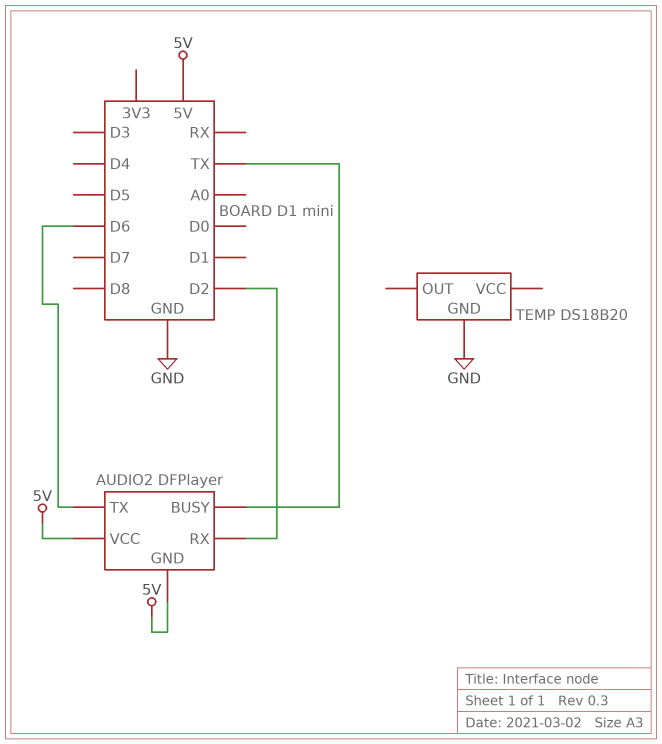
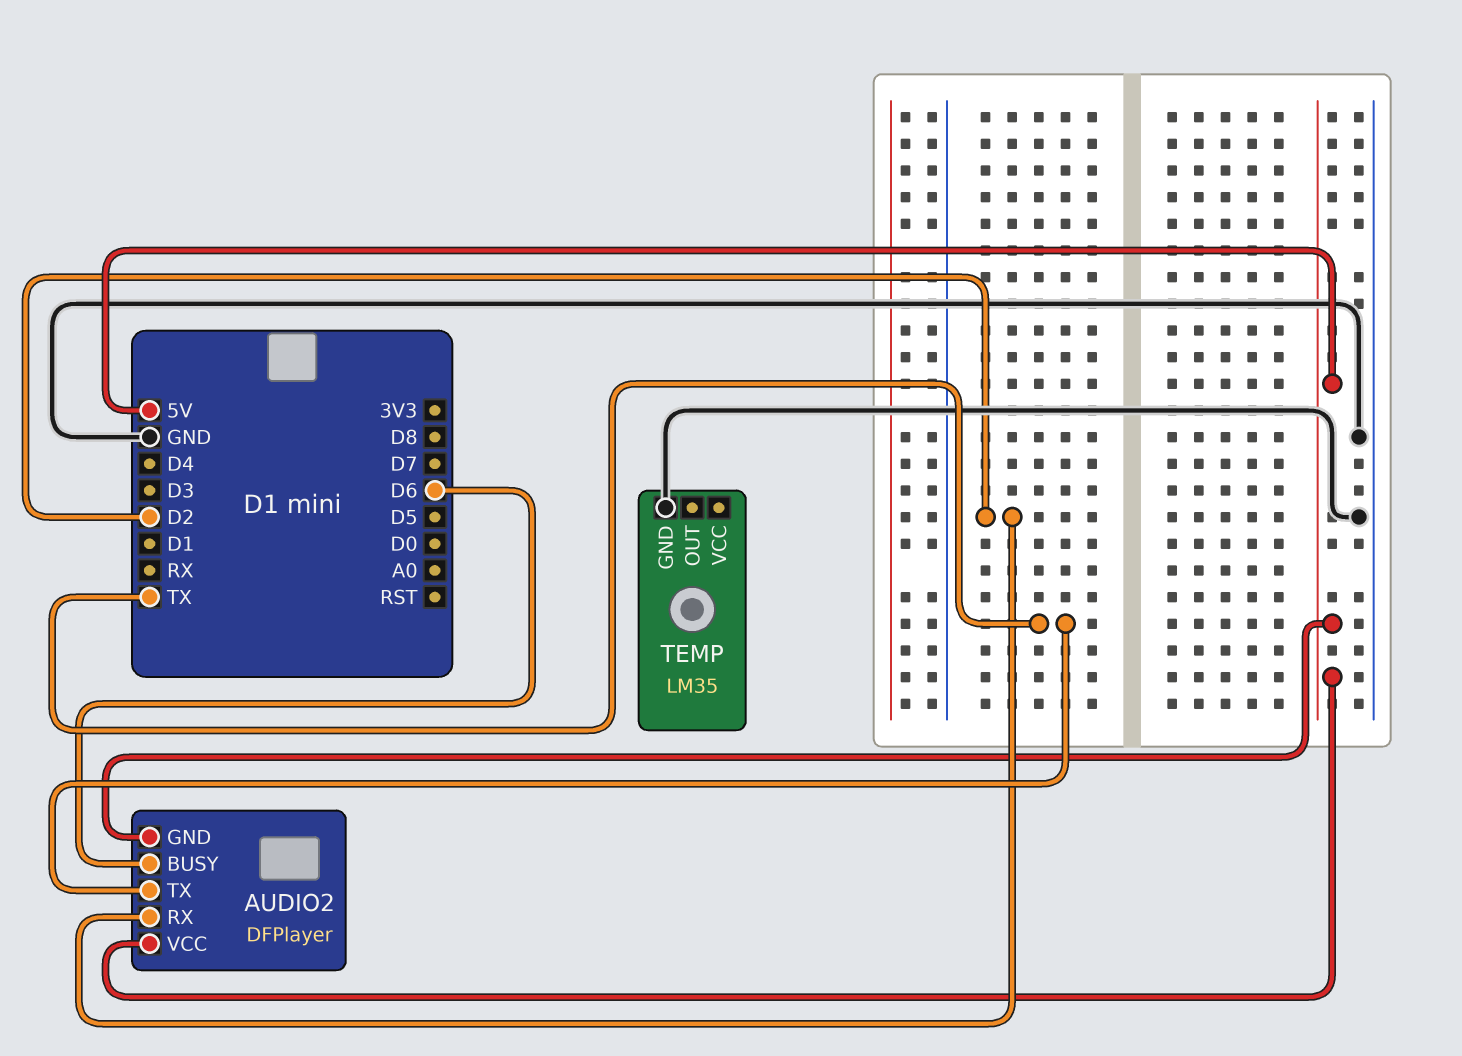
AUDIO2 pin BUSY: TX -> D6
AUDIO2 pin TX: D6 -> TX
TEMP: DS18B20 -> LM35

